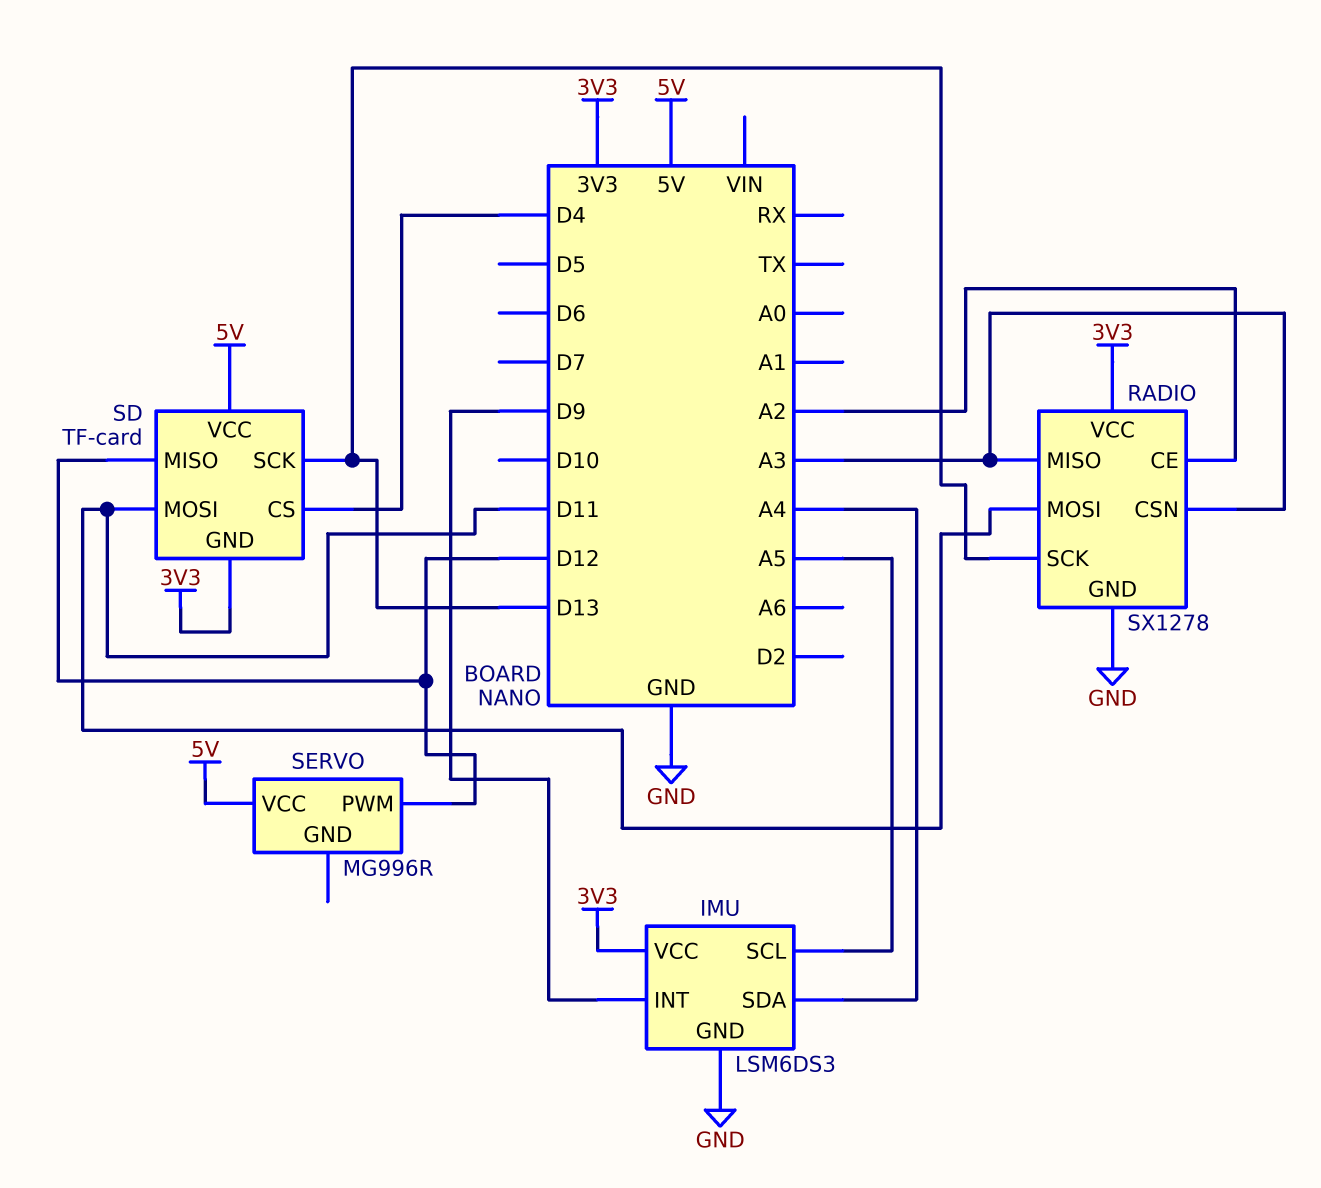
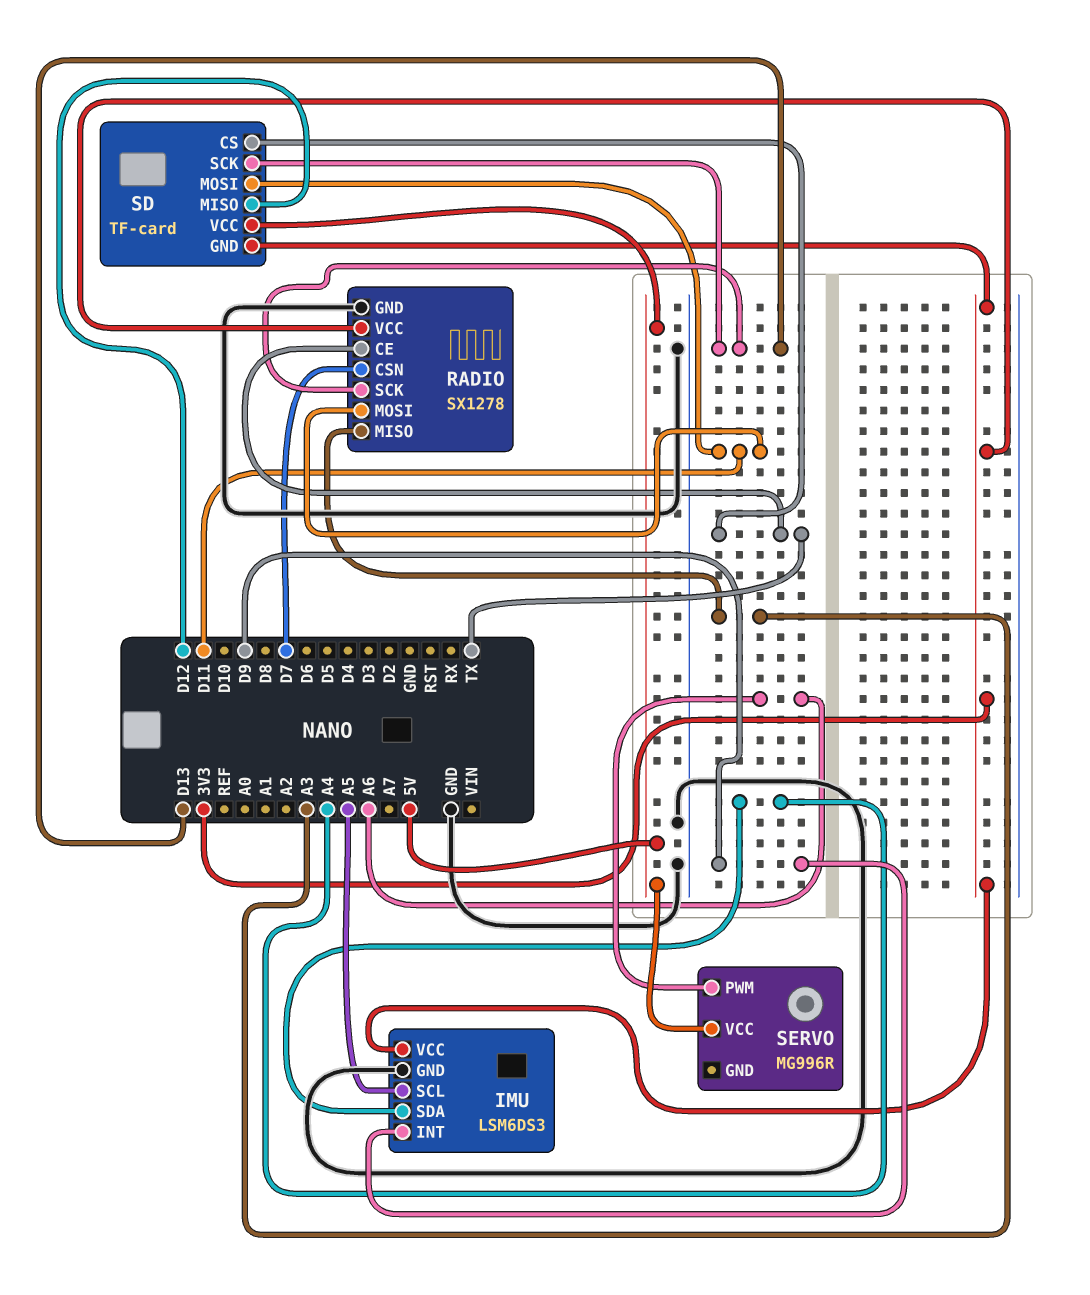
RADIO pin CE: A2 -> TX
RADIO pin CSN: A3 -> D7
SD pin CS: D4 -> TX
SERVO pin PWM: D12 -> A6

